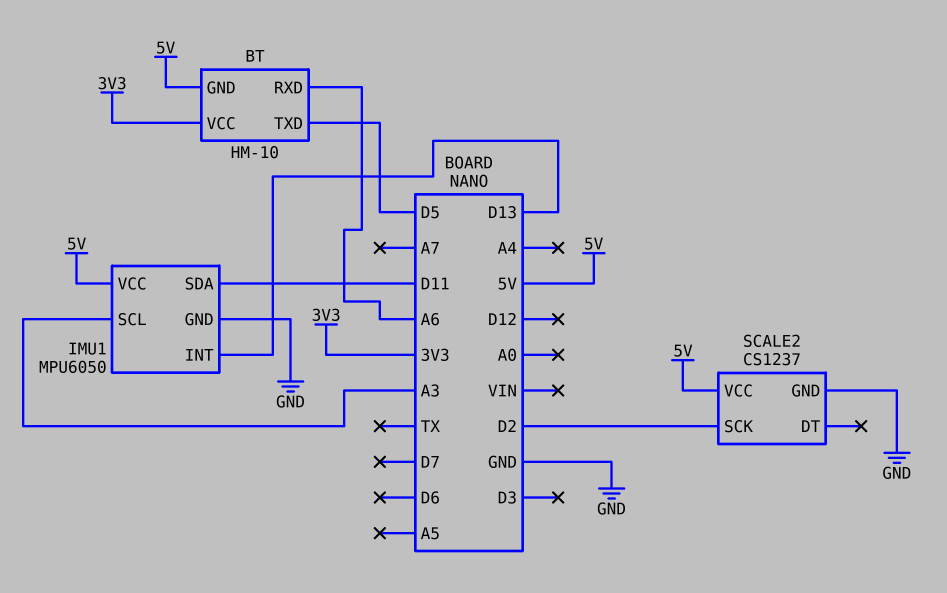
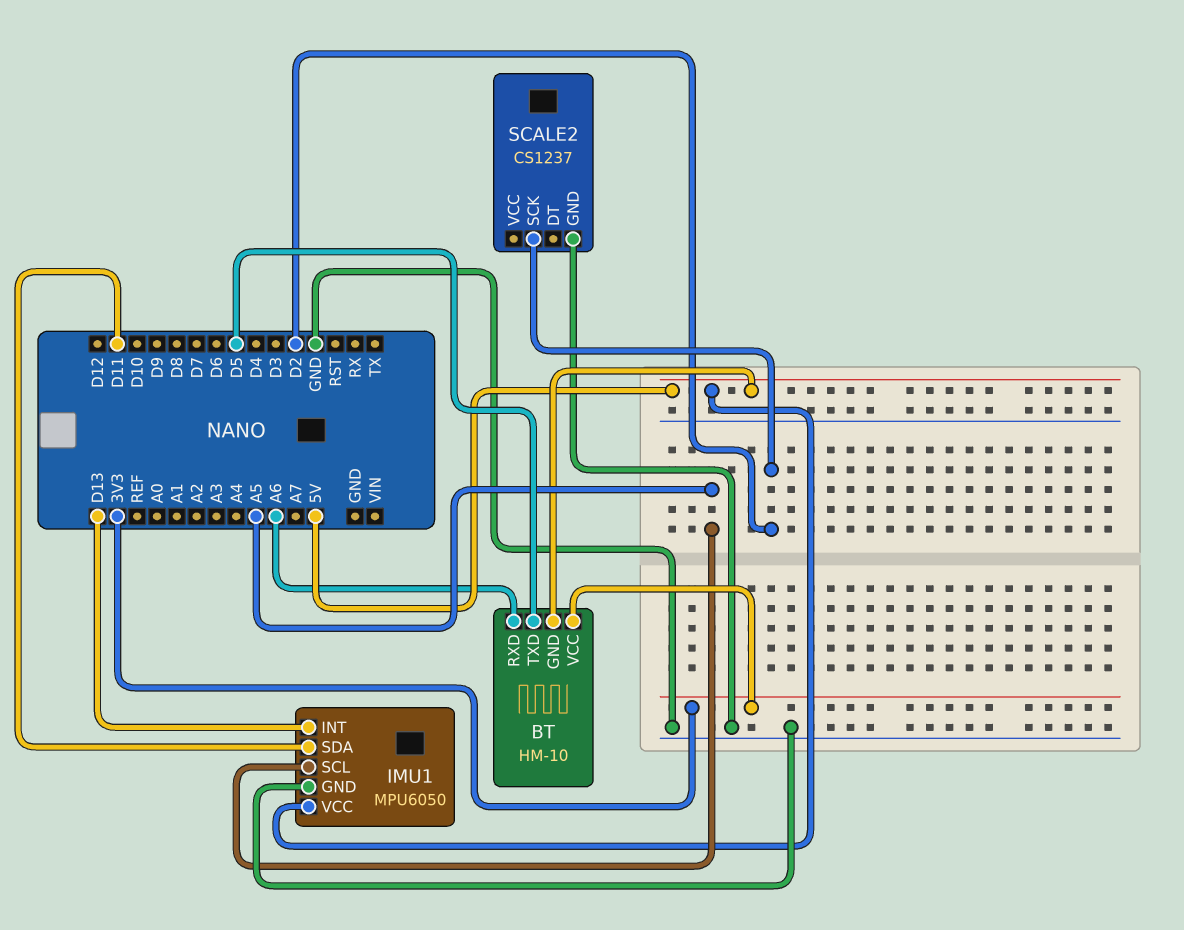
IMU1 pin SCL: A3 -> A5
SCALE2 pin VCC: 5V -> none

